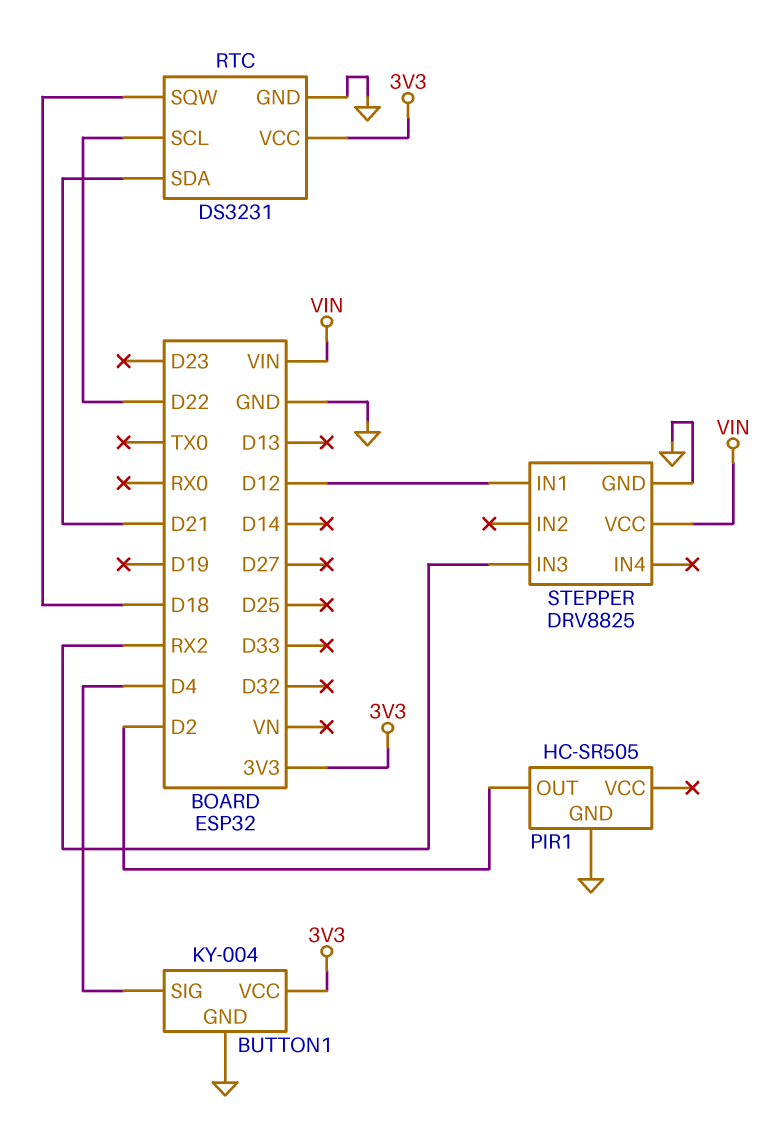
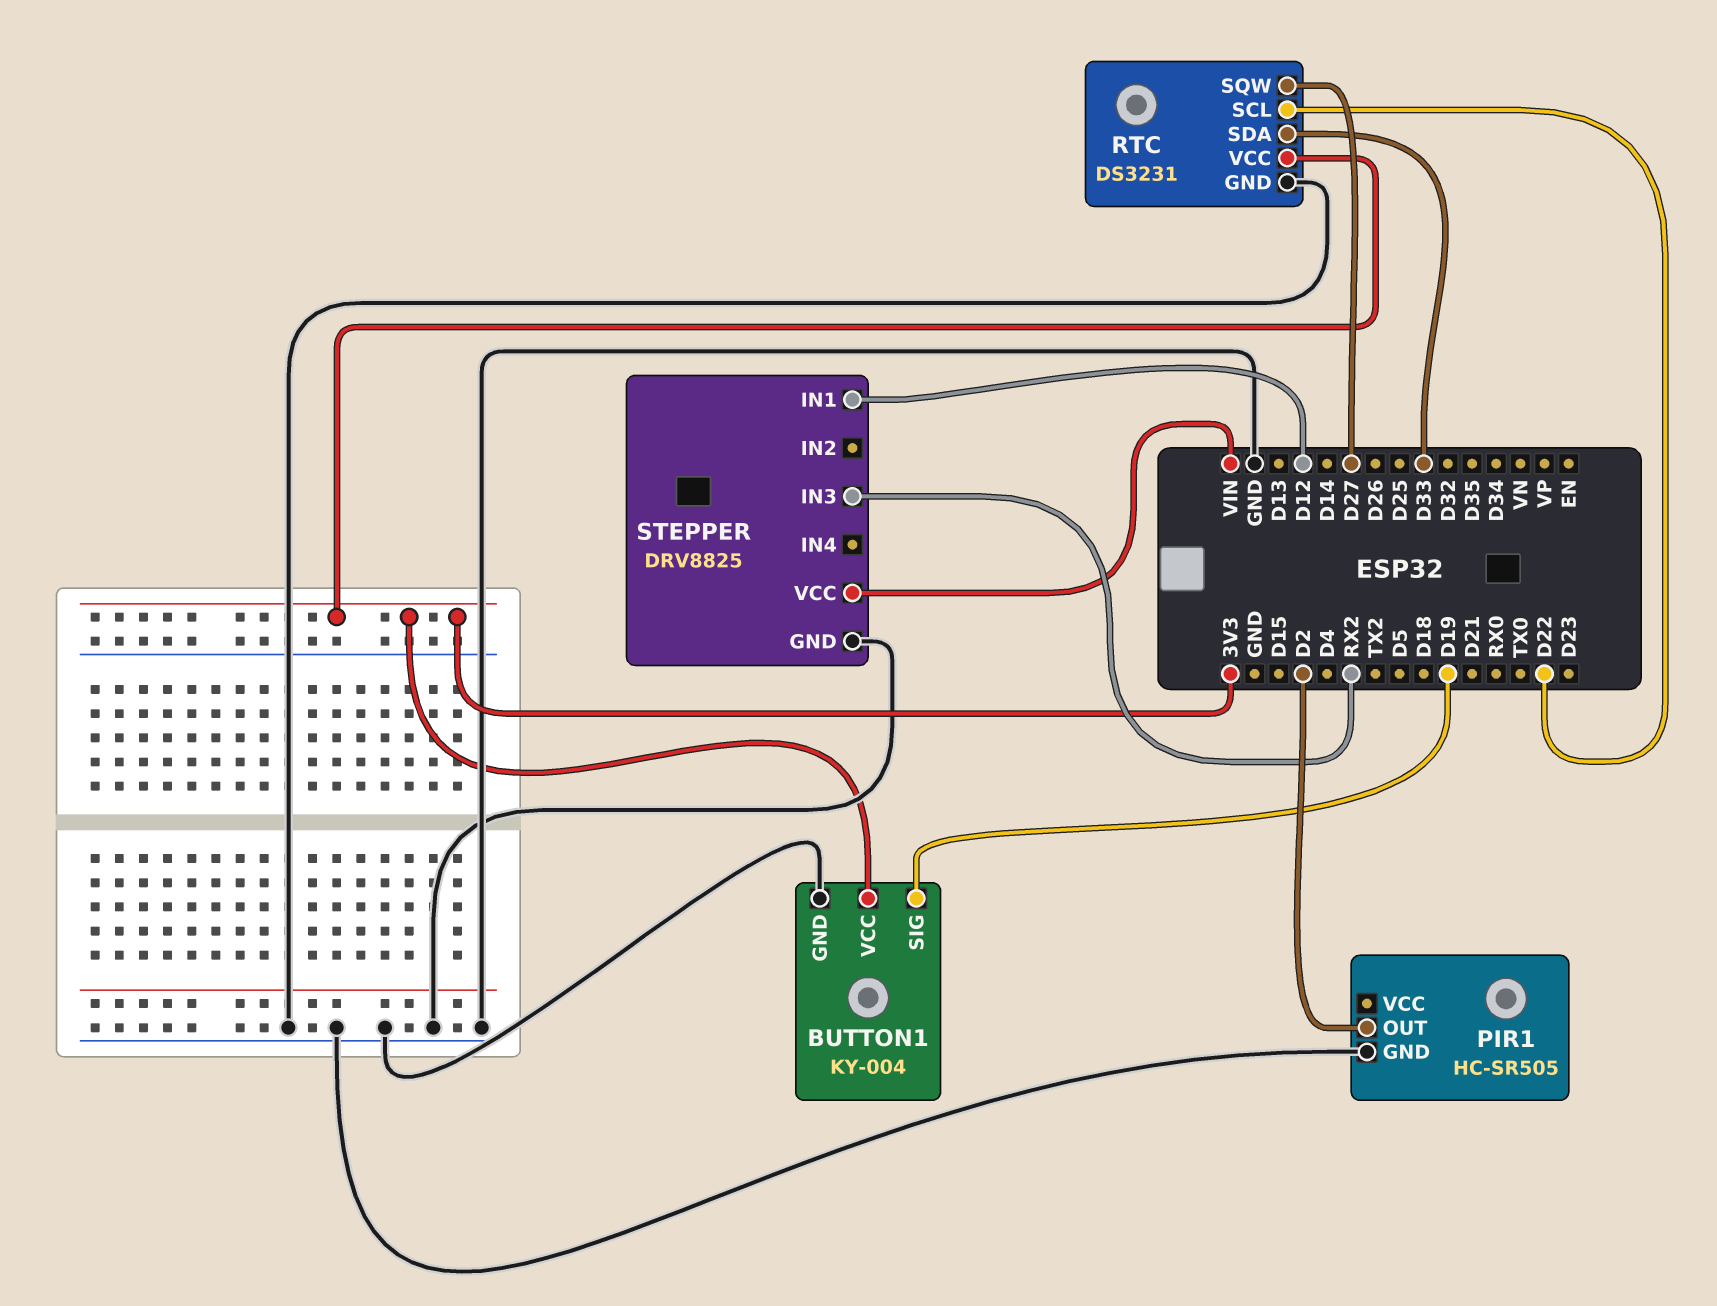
BUTTON1 pin SIG: D4 -> D19
RTC pin SDA: D21 -> D33
RTC pin SQW: D18 -> D27

